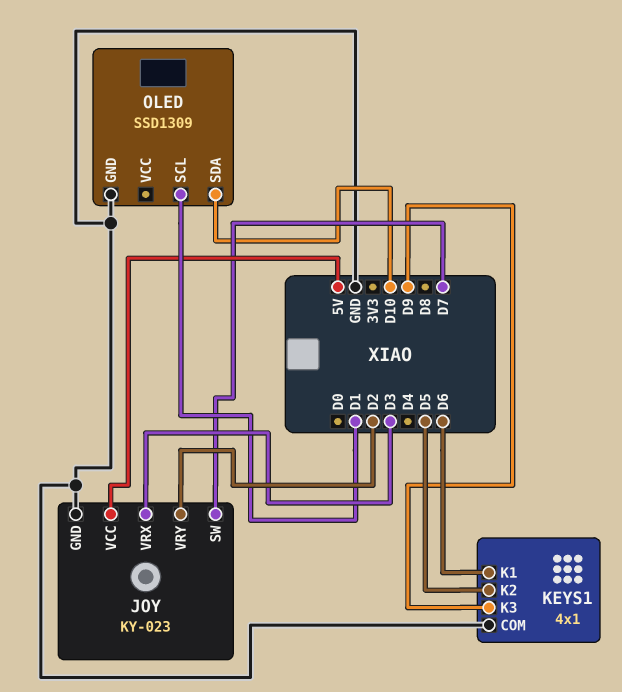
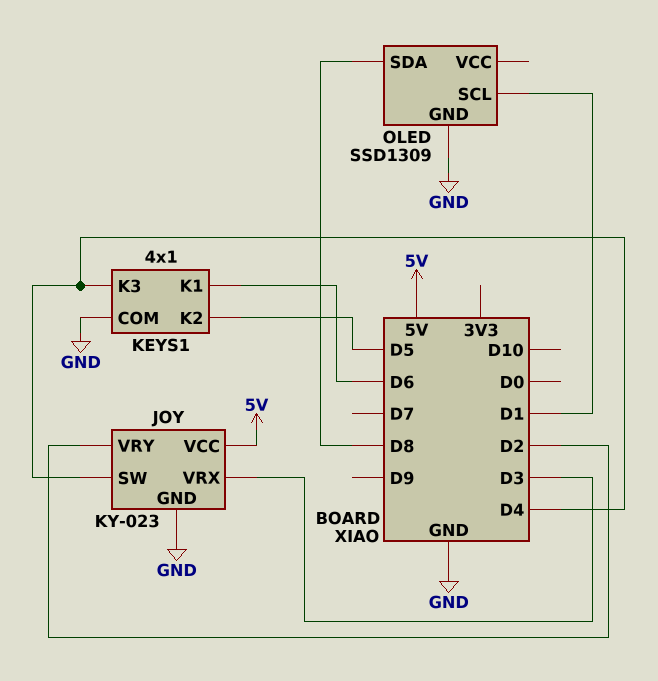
JOY pin SW: D7 -> D4
KEYS1 pin K3: D9 -> D4
OLED pin SDA: D10 -> D8

